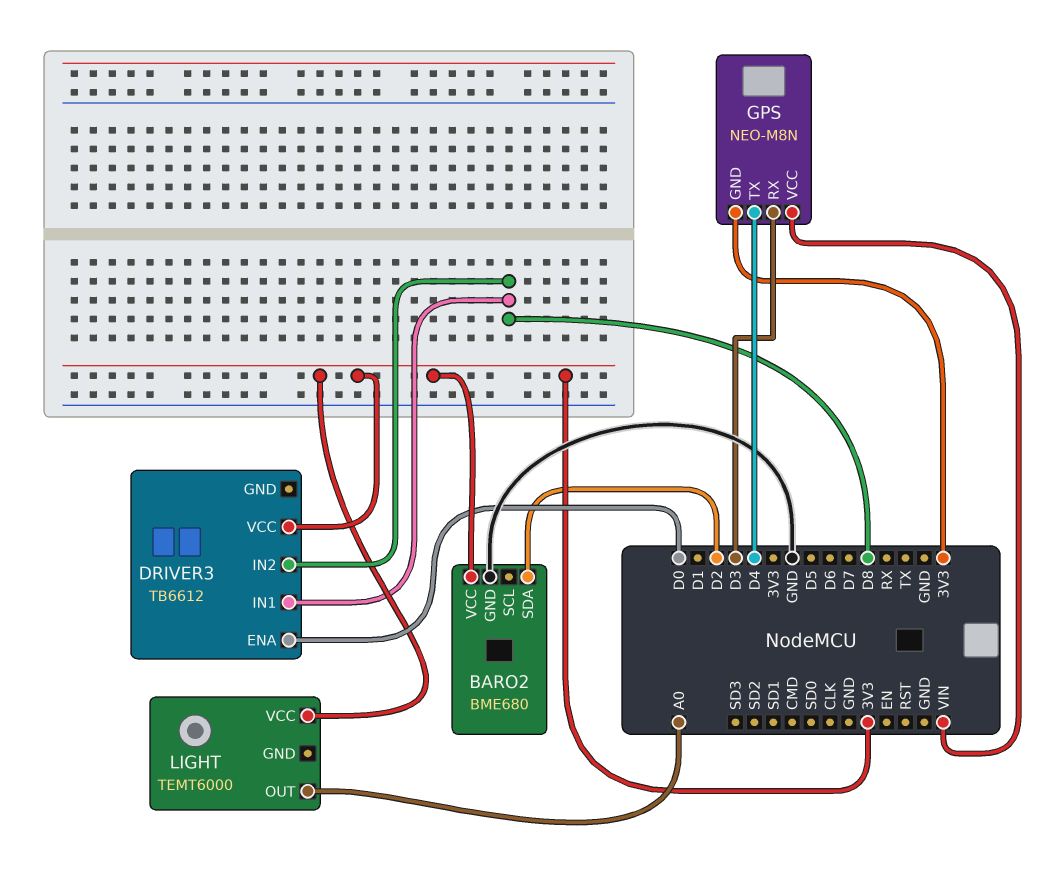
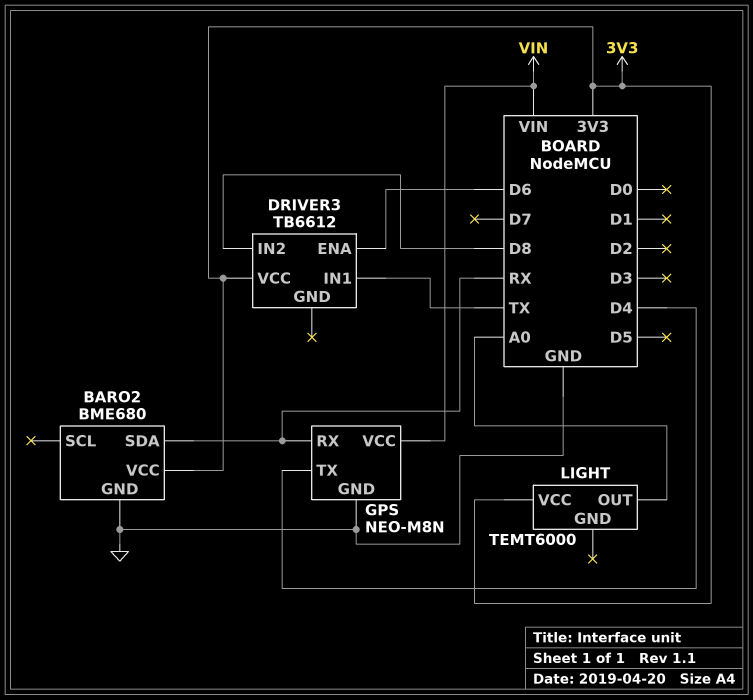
BARO2 pin SDA: D2 -> RX
DRIVER3 pin ENA: D0 -> D6
DRIVER3 pin IN1: D8 -> TX
GPS pin GND: 3V3 -> GND
GPS pin RX: D3 -> RX

